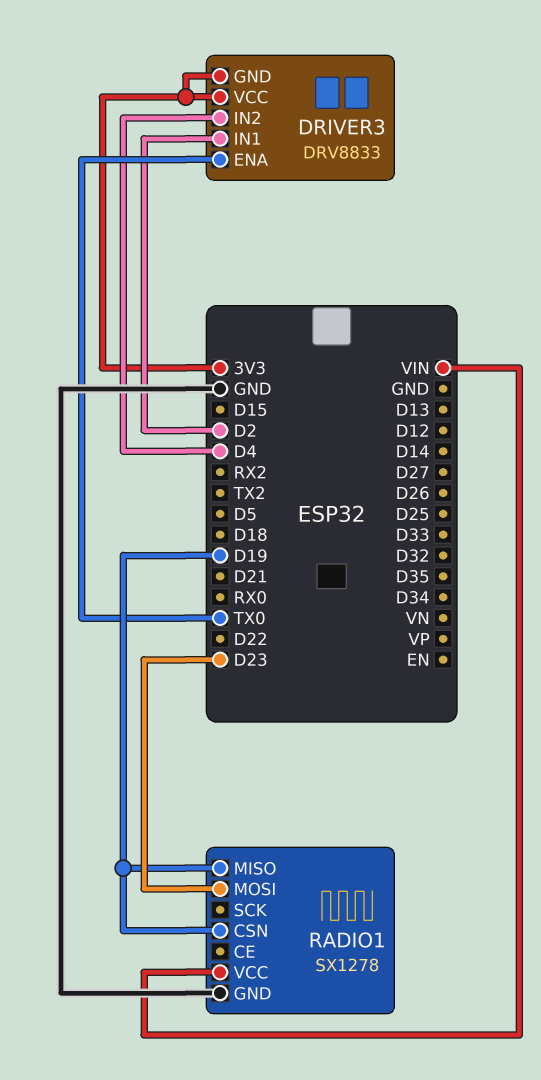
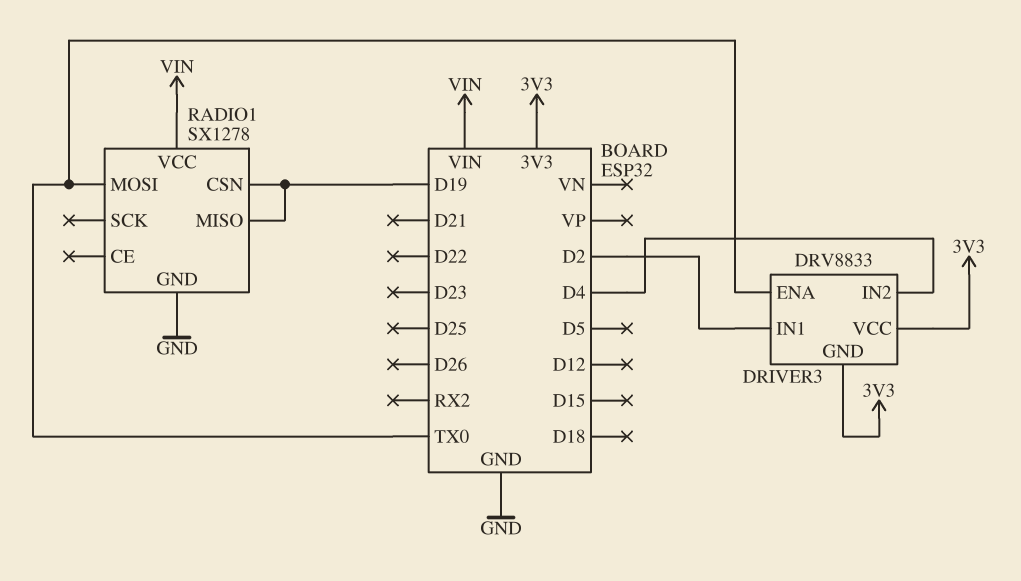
RADIO1 pin MOSI: D23 -> TX0

